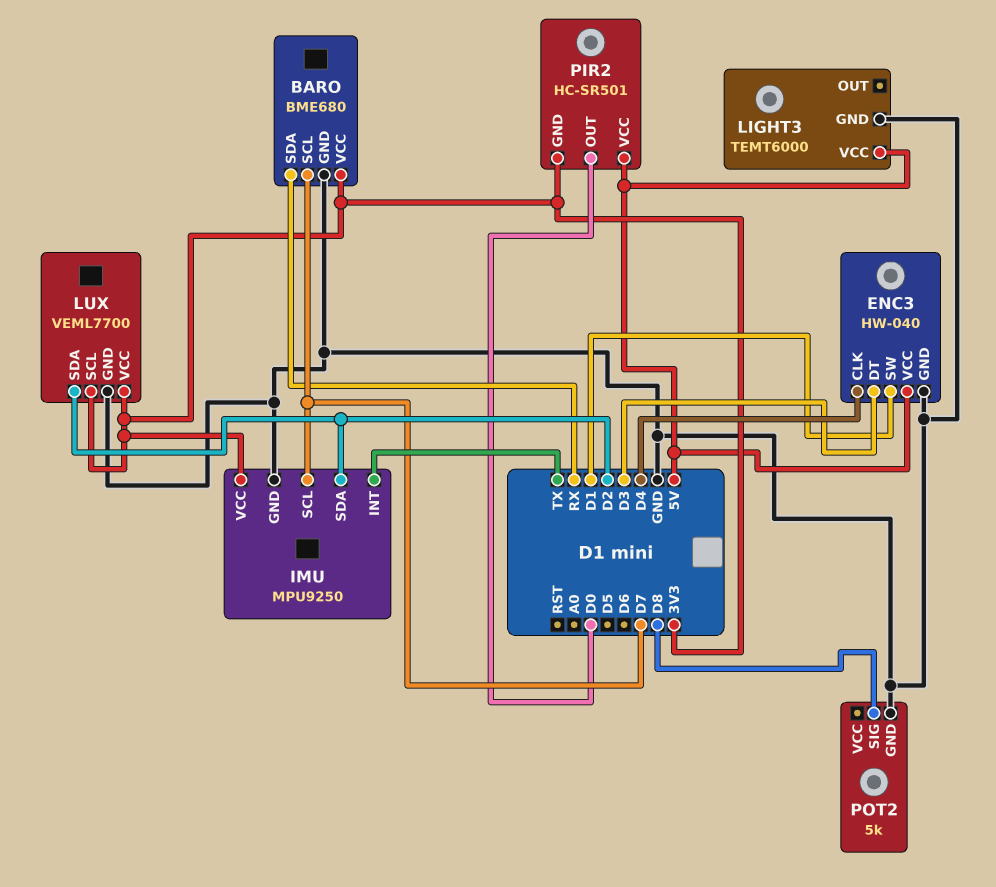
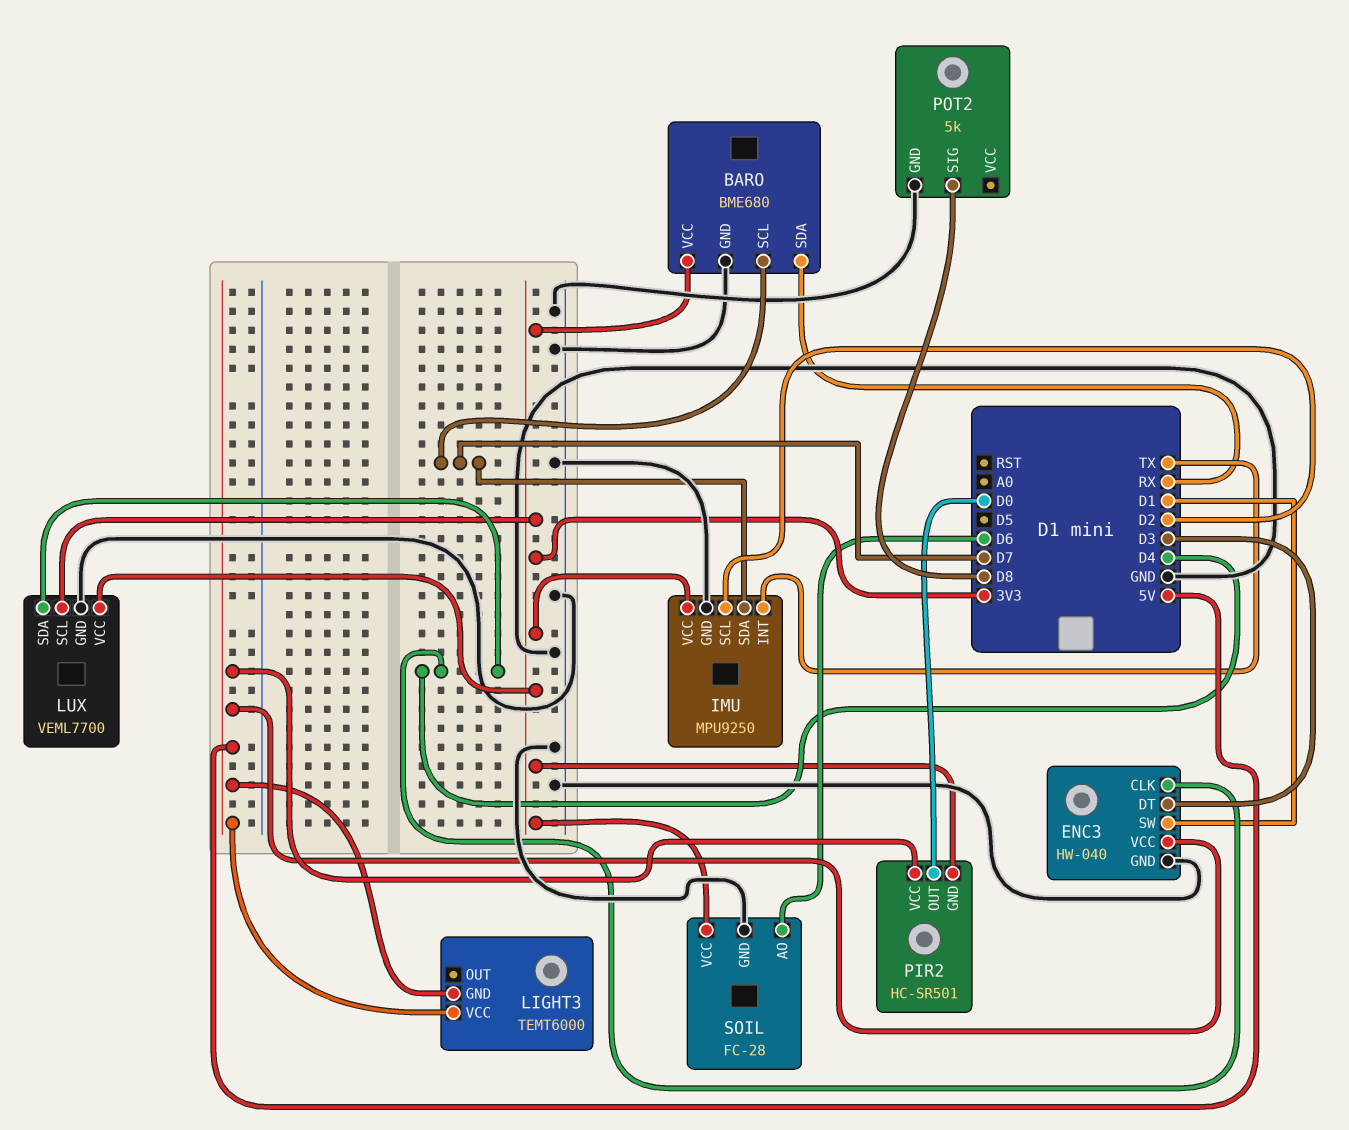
IMU pin SCL: D7 -> D2
IMU pin SDA: D2 -> D7
LIGHT3 pin GND: GND -> 5V
LUX pin SDA: D2 -> D4
SOIL: none -> FC-28
SOIL pin AO: none -> D6
SOIL pin GND: none -> GND
SOIL pin VCC: none -> 3V3

